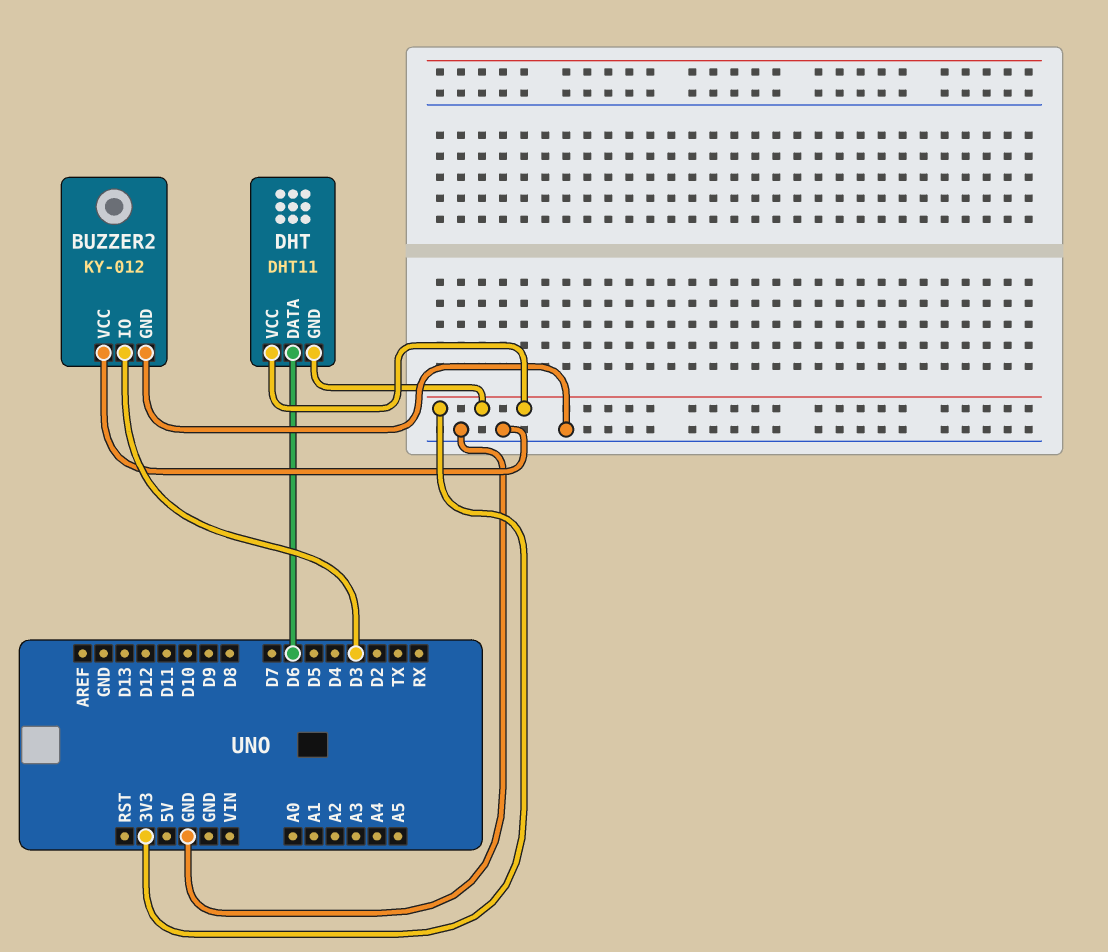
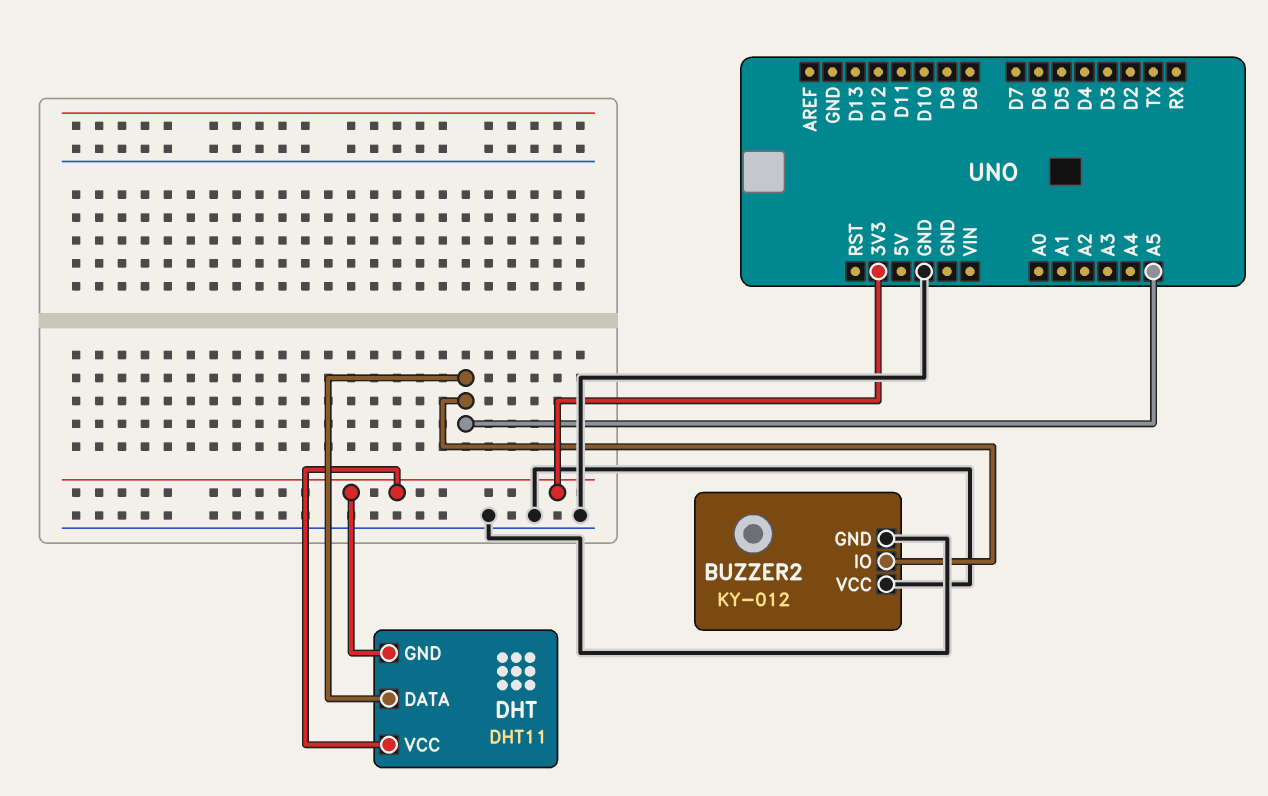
BUZZER2 pin IO: D3 -> A5
DHT pin DATA: D6 -> A5

